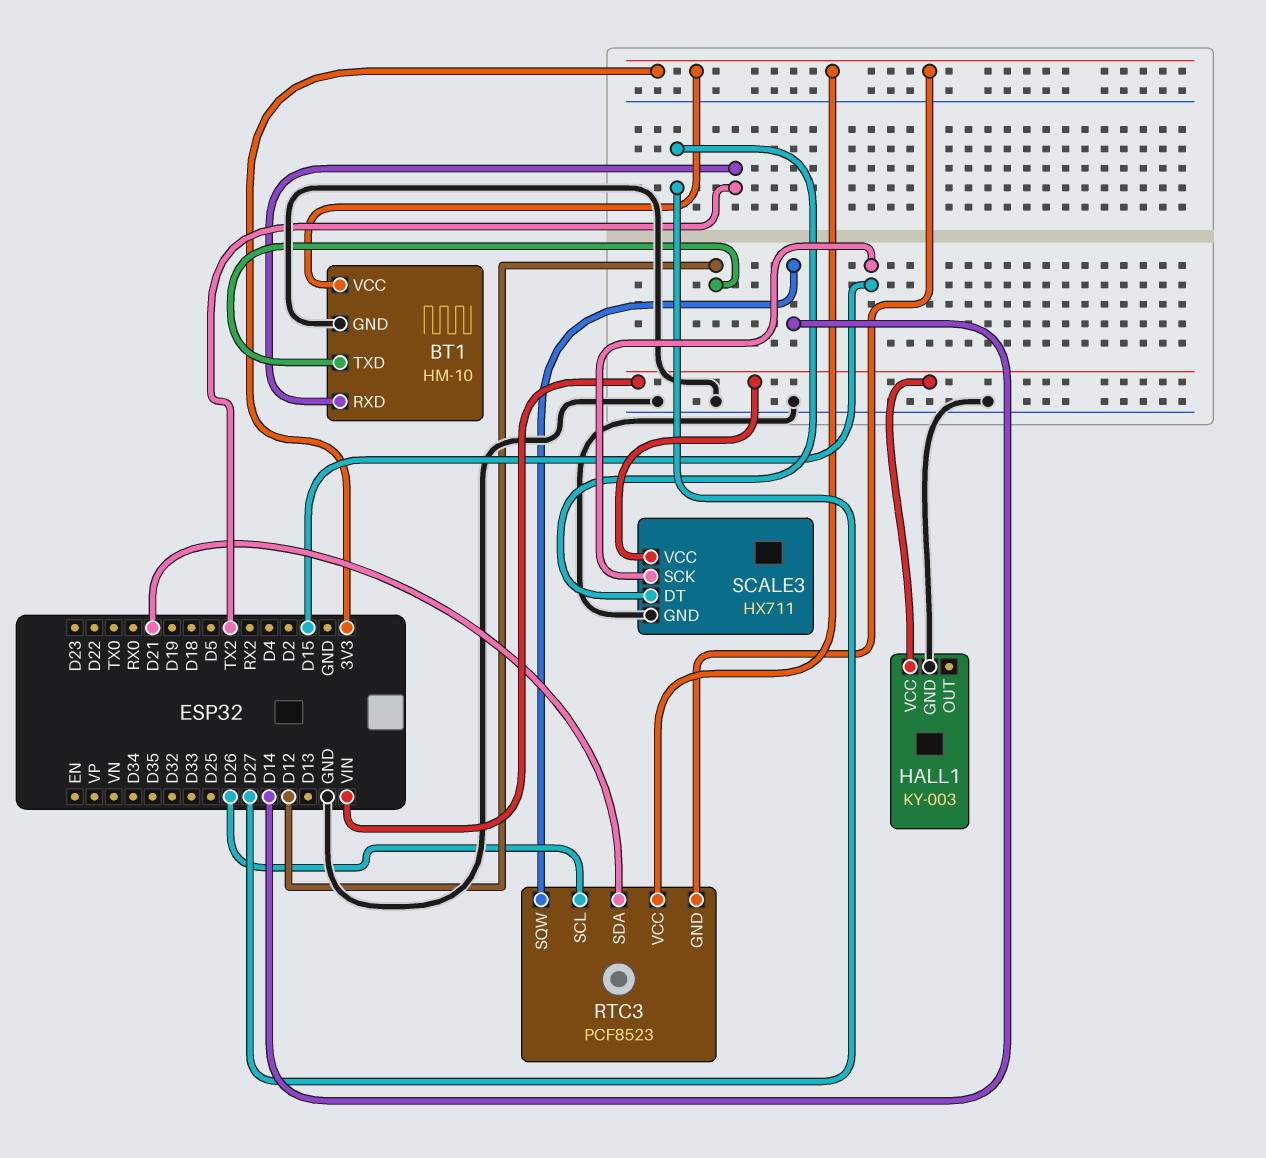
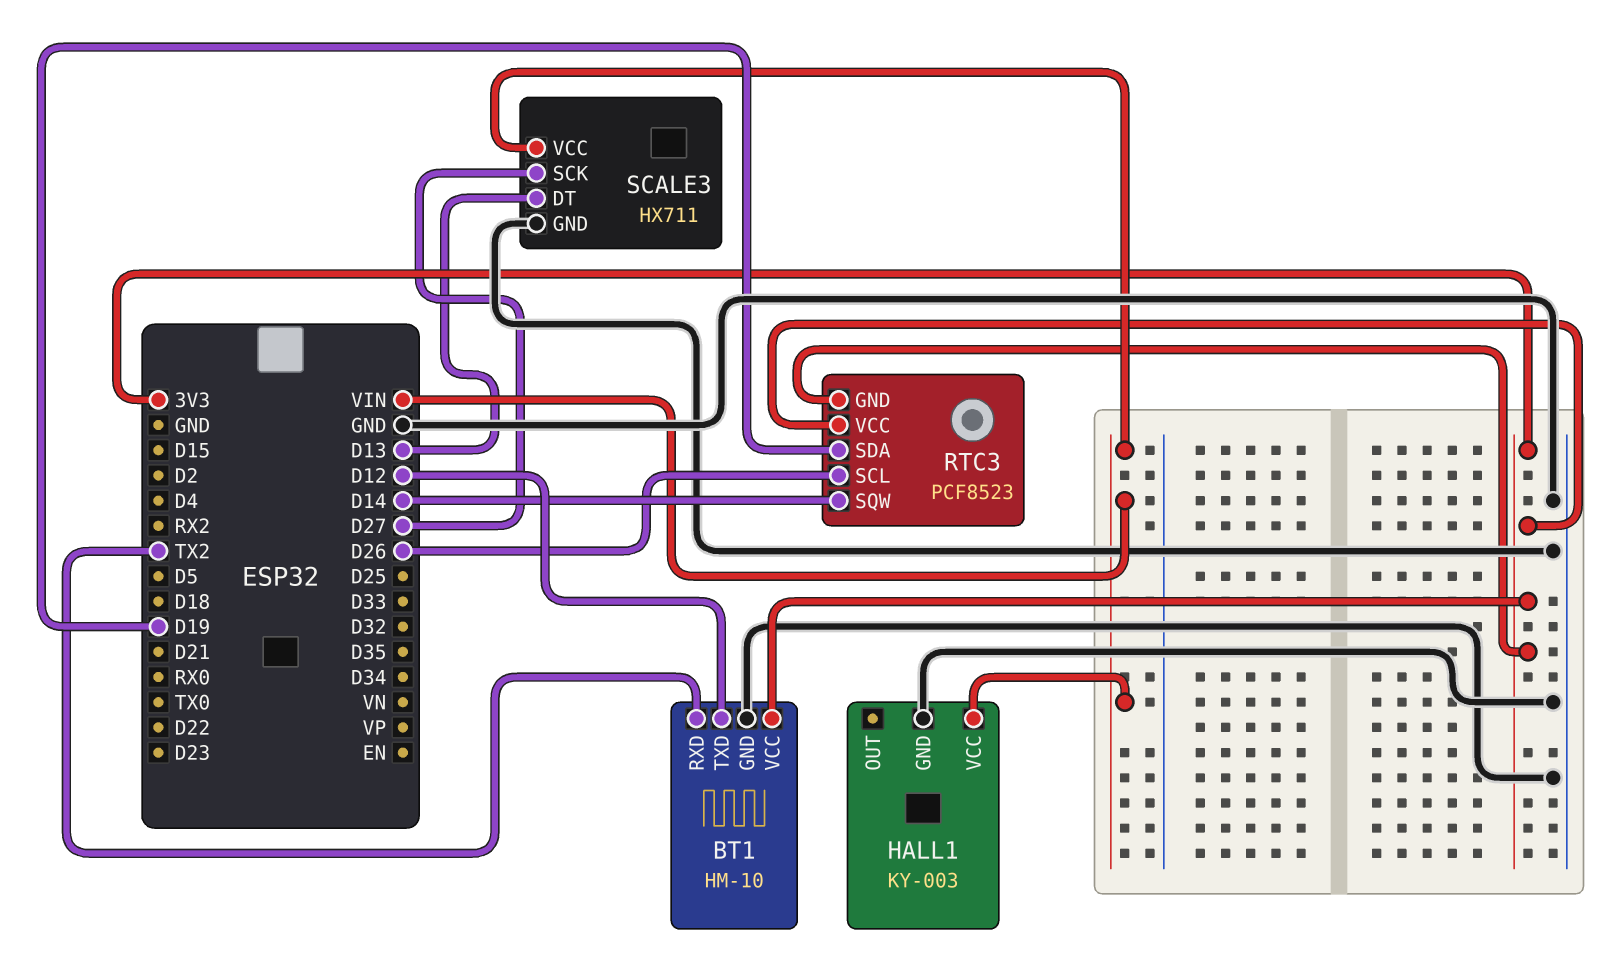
RTC3 pin SDA: D21 -> D19
SCALE3 pin DT: D27 -> D13
SCALE3 pin SCK: D15 -> D27

